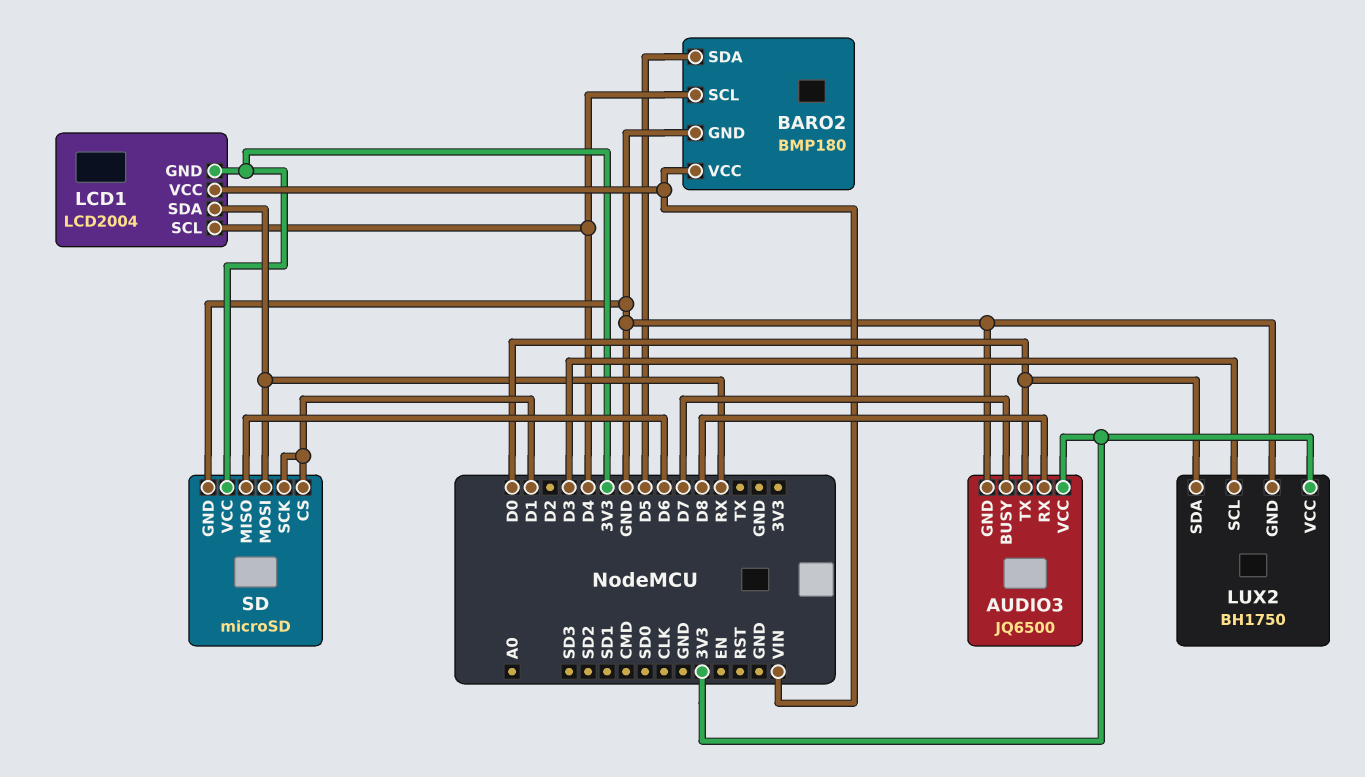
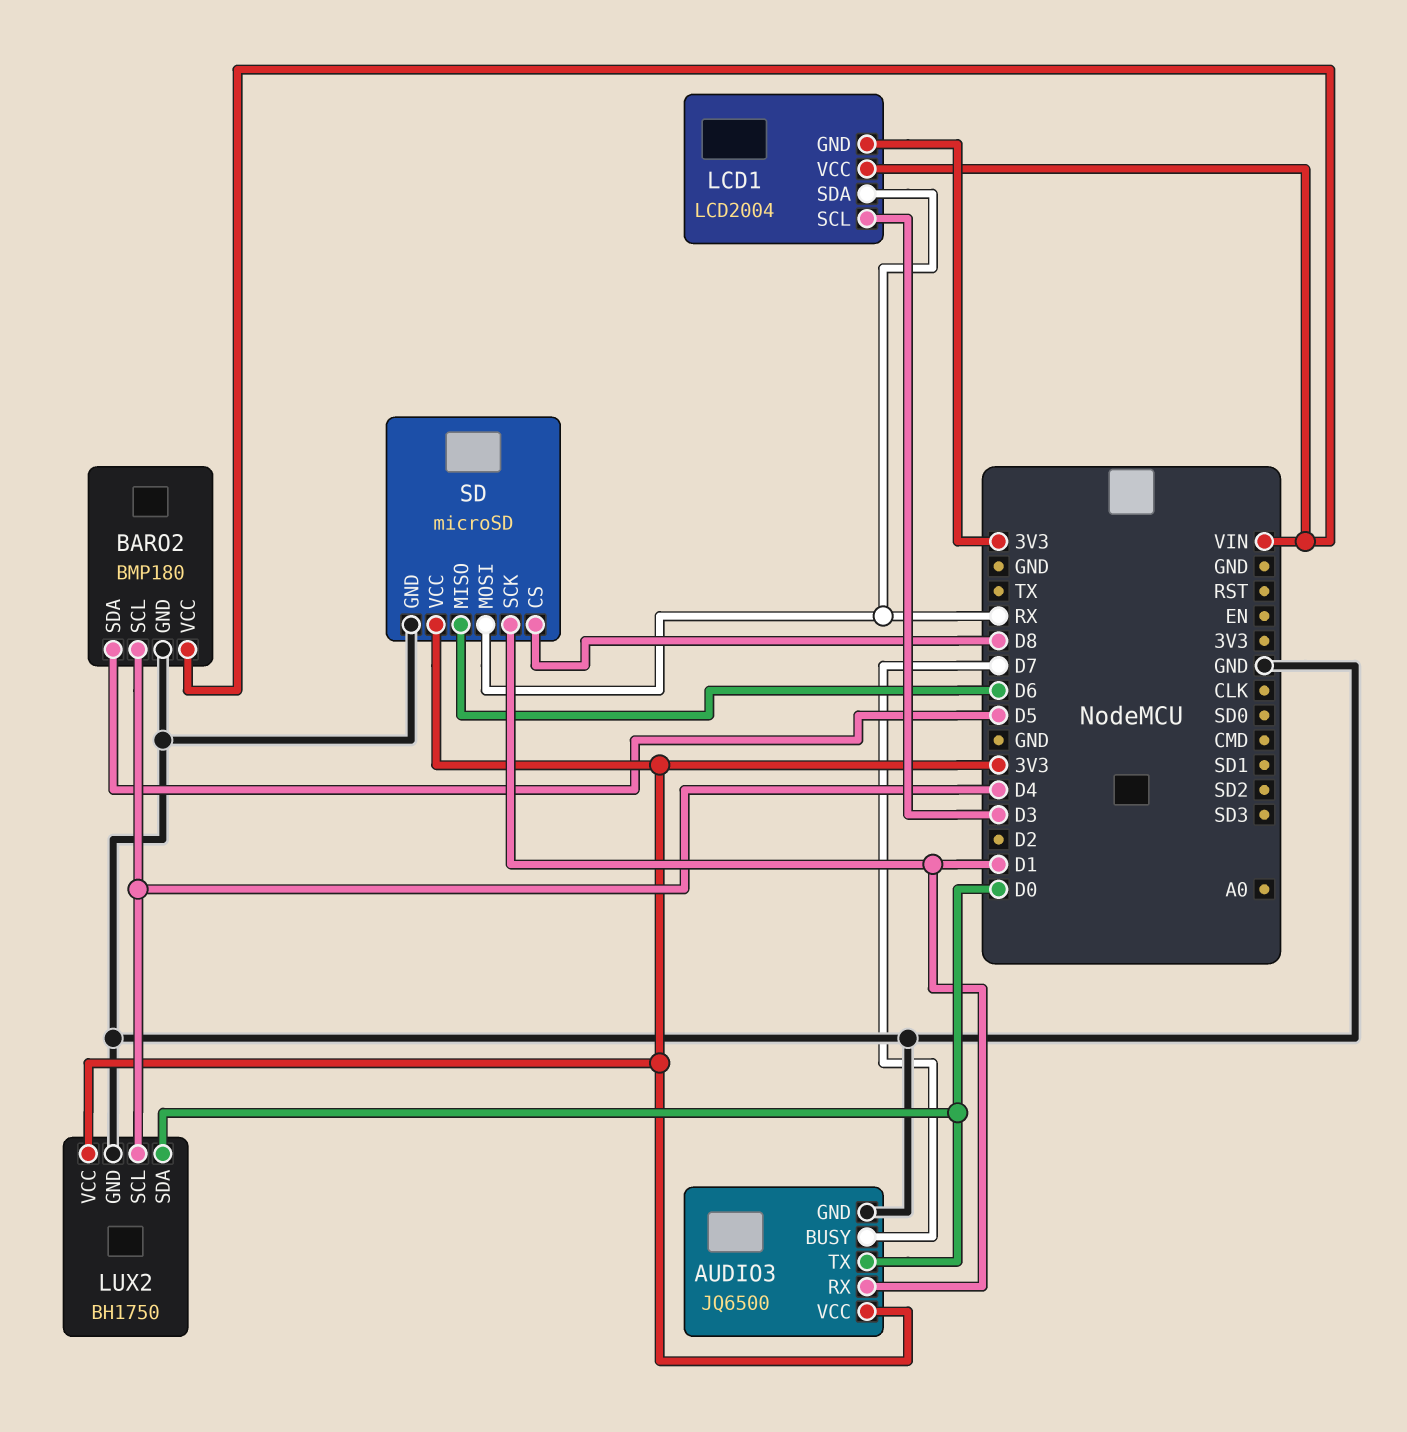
AUDIO3 pin RX: D8 -> D1
LCD1 pin SCL: D4 -> D3
LUX2 pin SCL: D3 -> D4
SD pin CS: D1 -> D8

